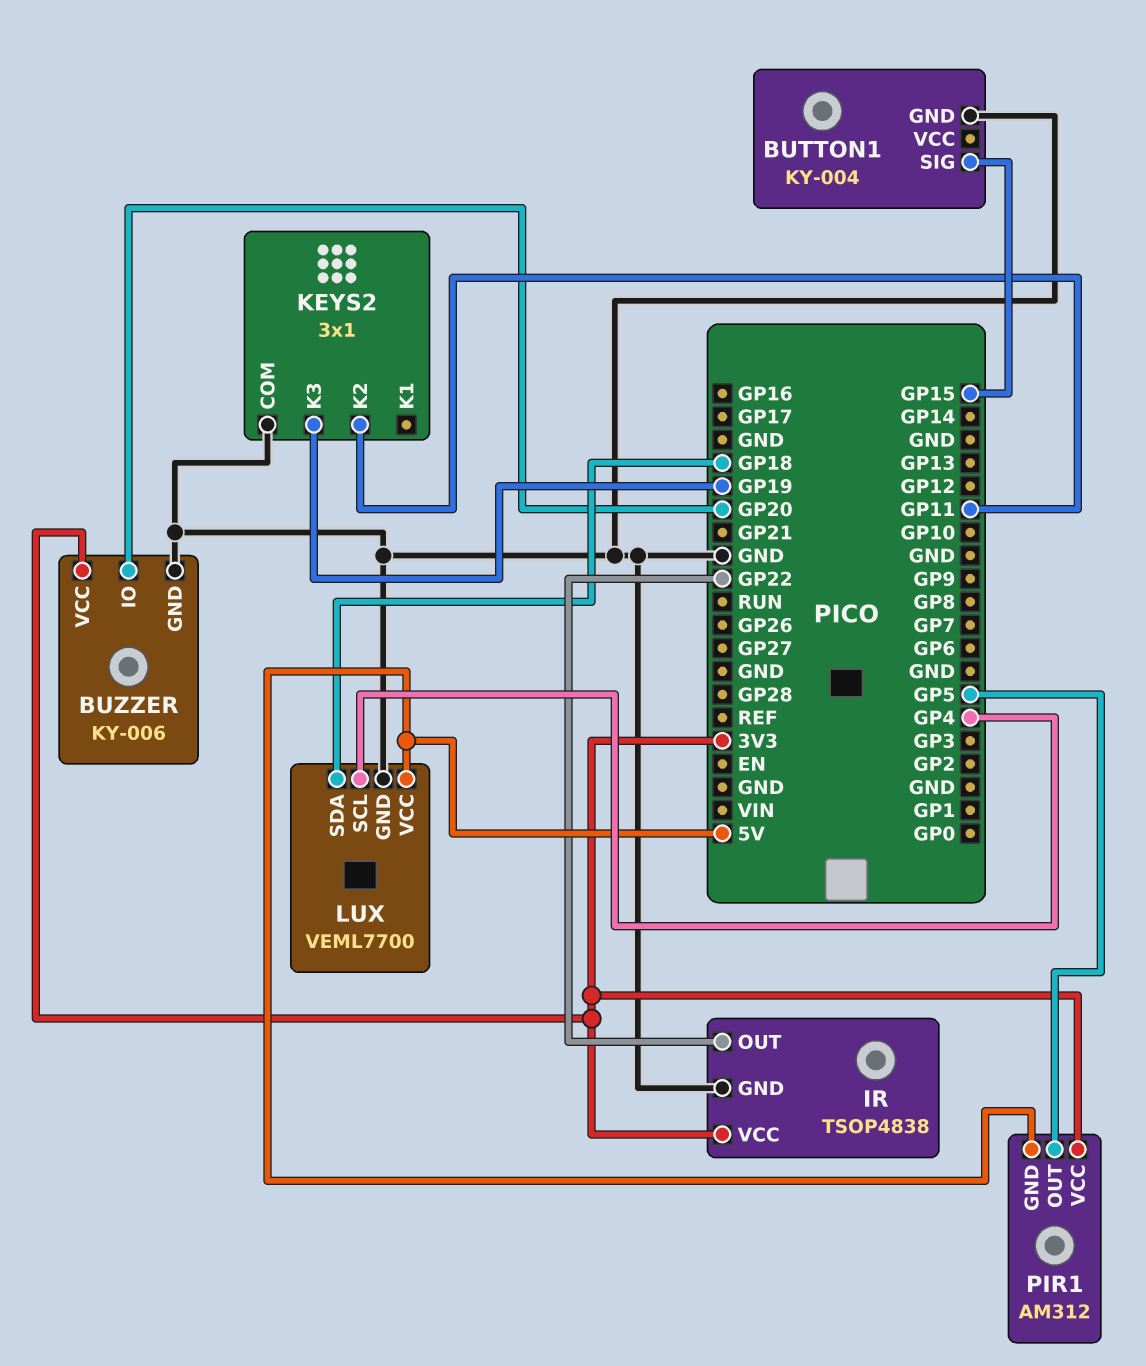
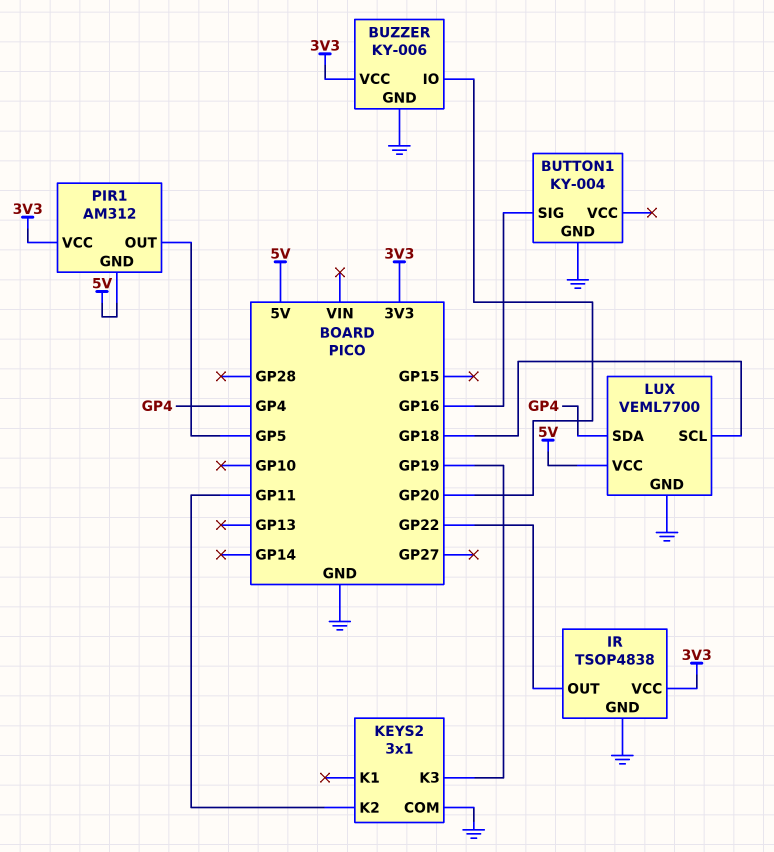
BUTTON1 pin SIG: GP15 -> GP16
LUX pin SCL: GP4 -> GP18
LUX pin SDA: GP18 -> GP4

